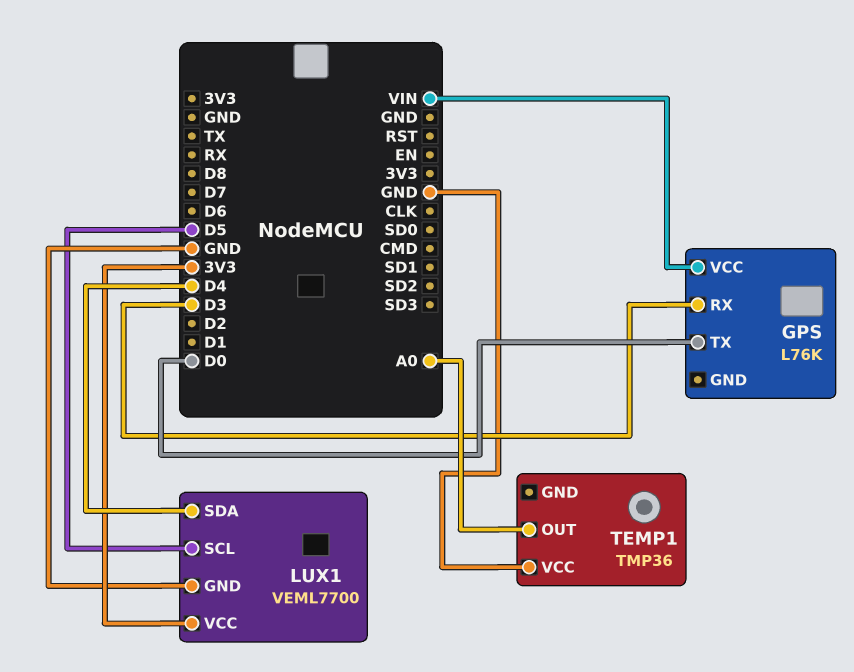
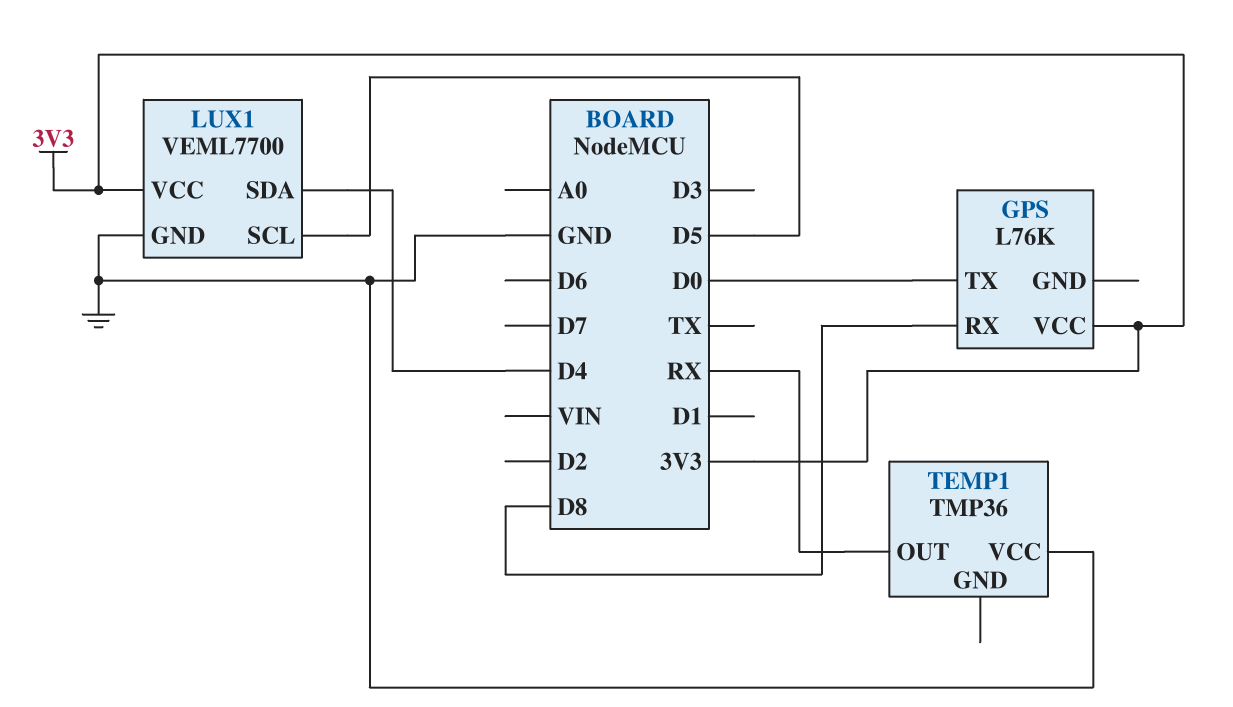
GPS pin RX: D3 -> D8
GPS pin VCC: VIN -> 3V3
TEMP1 pin OUT: A0 -> RX

